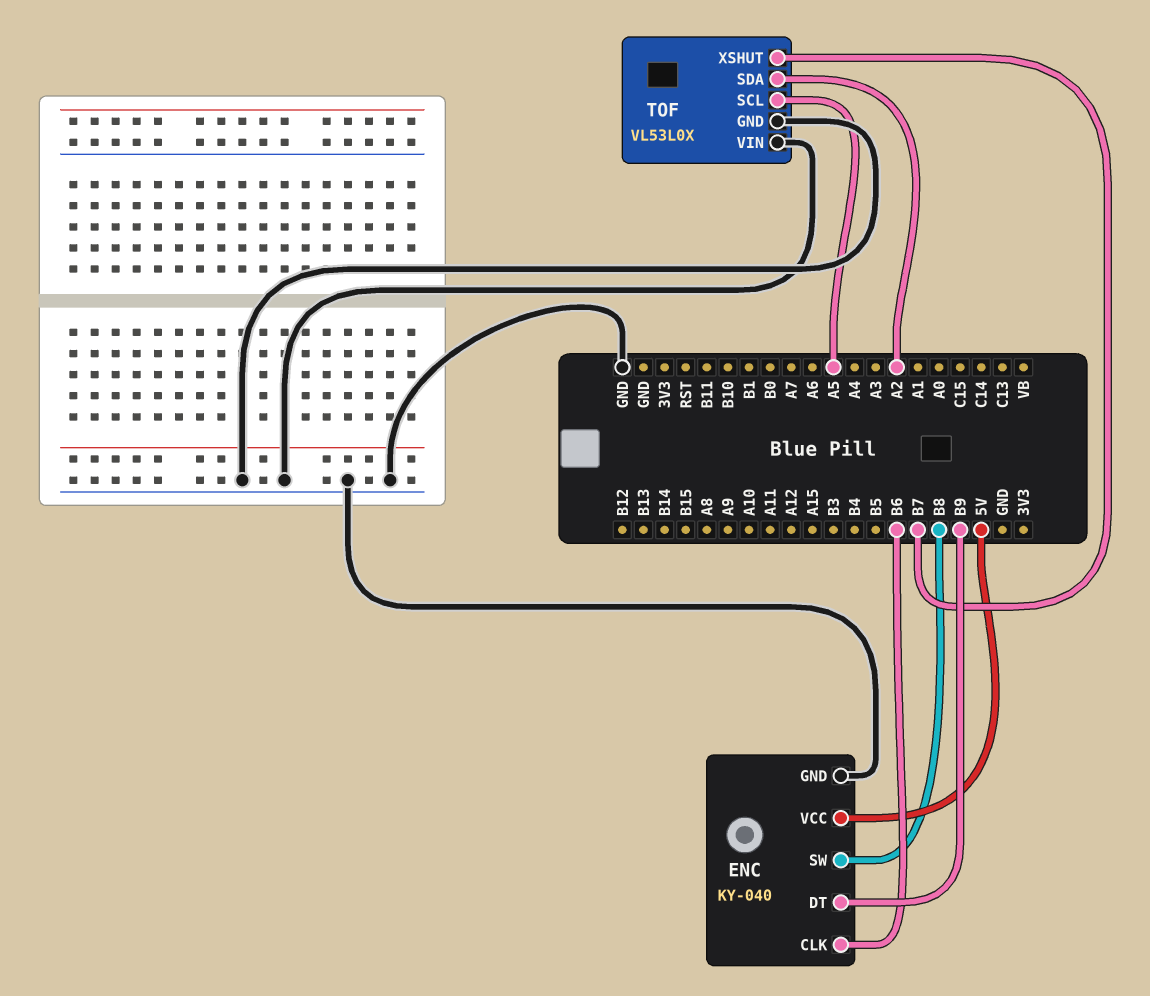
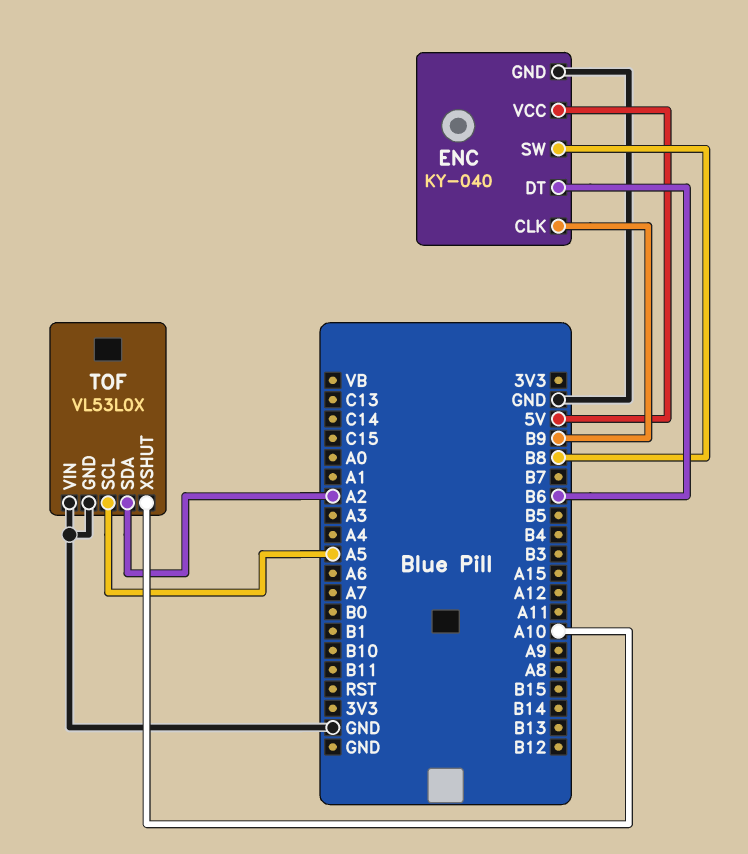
ENC pin CLK: B6 -> B9
ENC pin DT: B9 -> B6
TOF pin XSHUT: B7 -> A10

